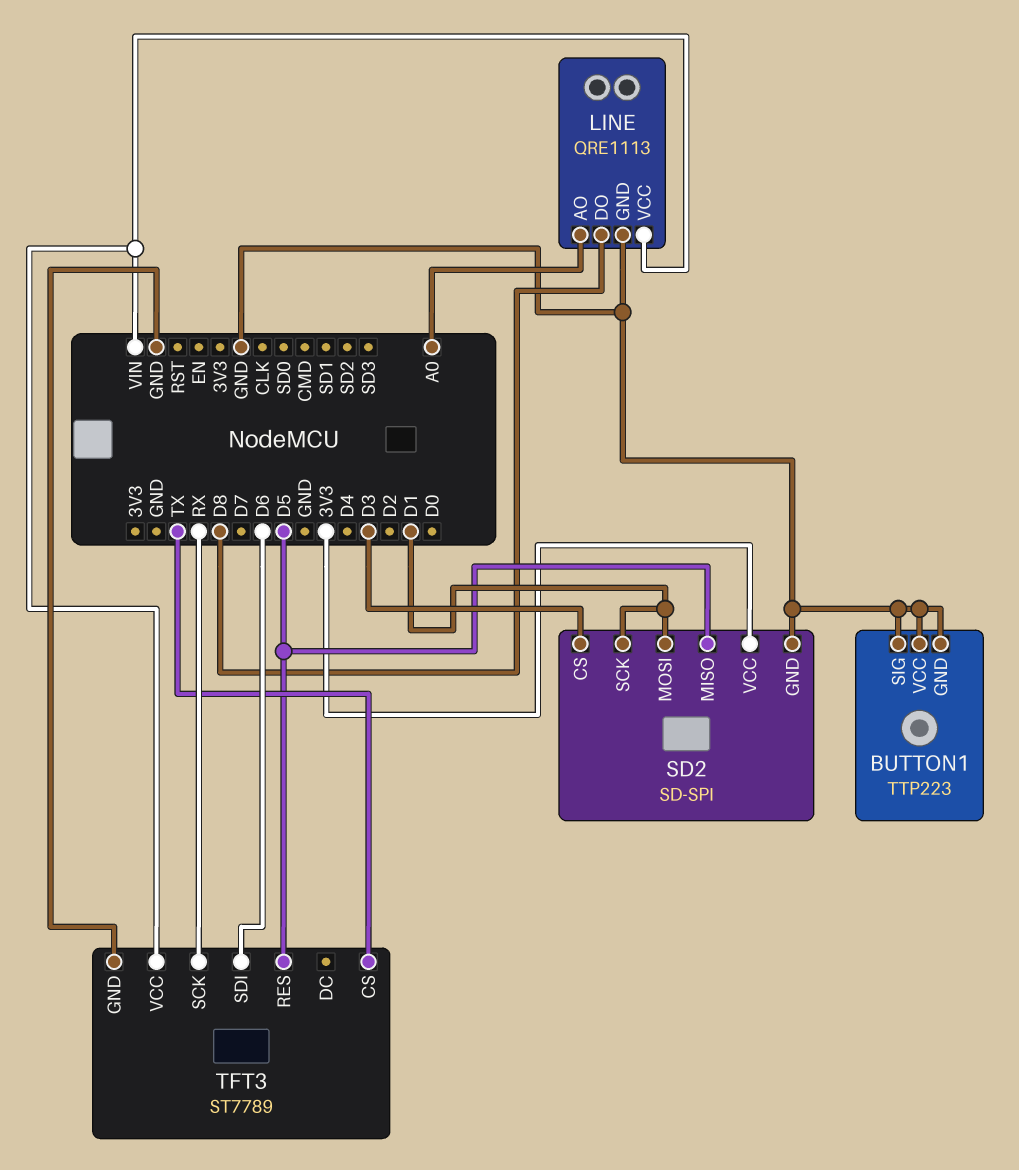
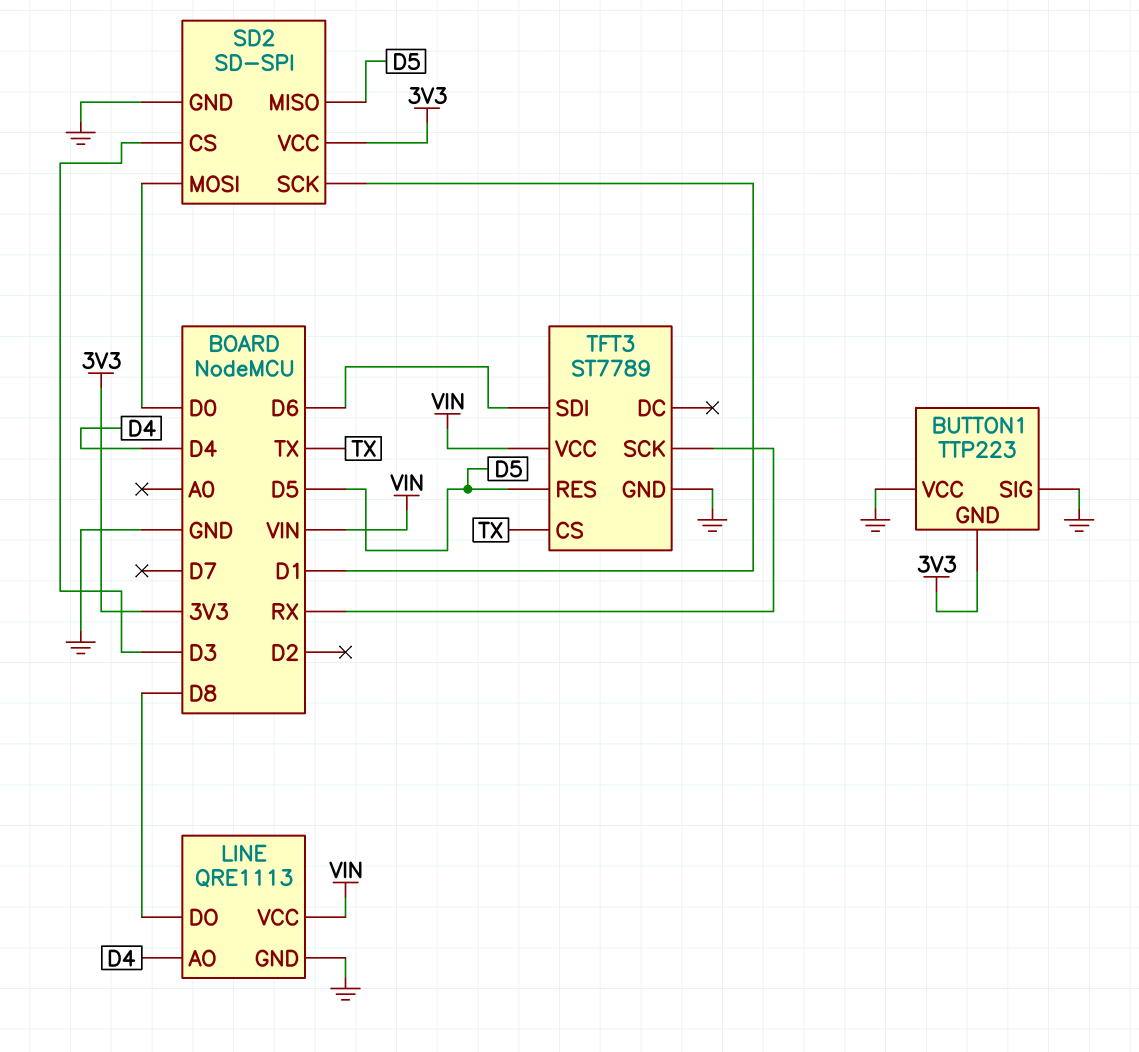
BUTTON1 pin GND: GND -> 3V3
LINE pin AO: A0 -> D4
SD2 pin MOSI: D1 -> D0

